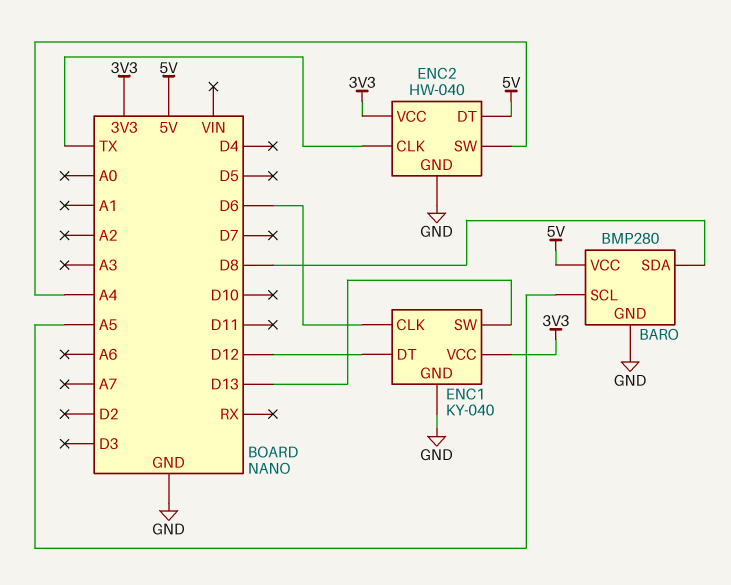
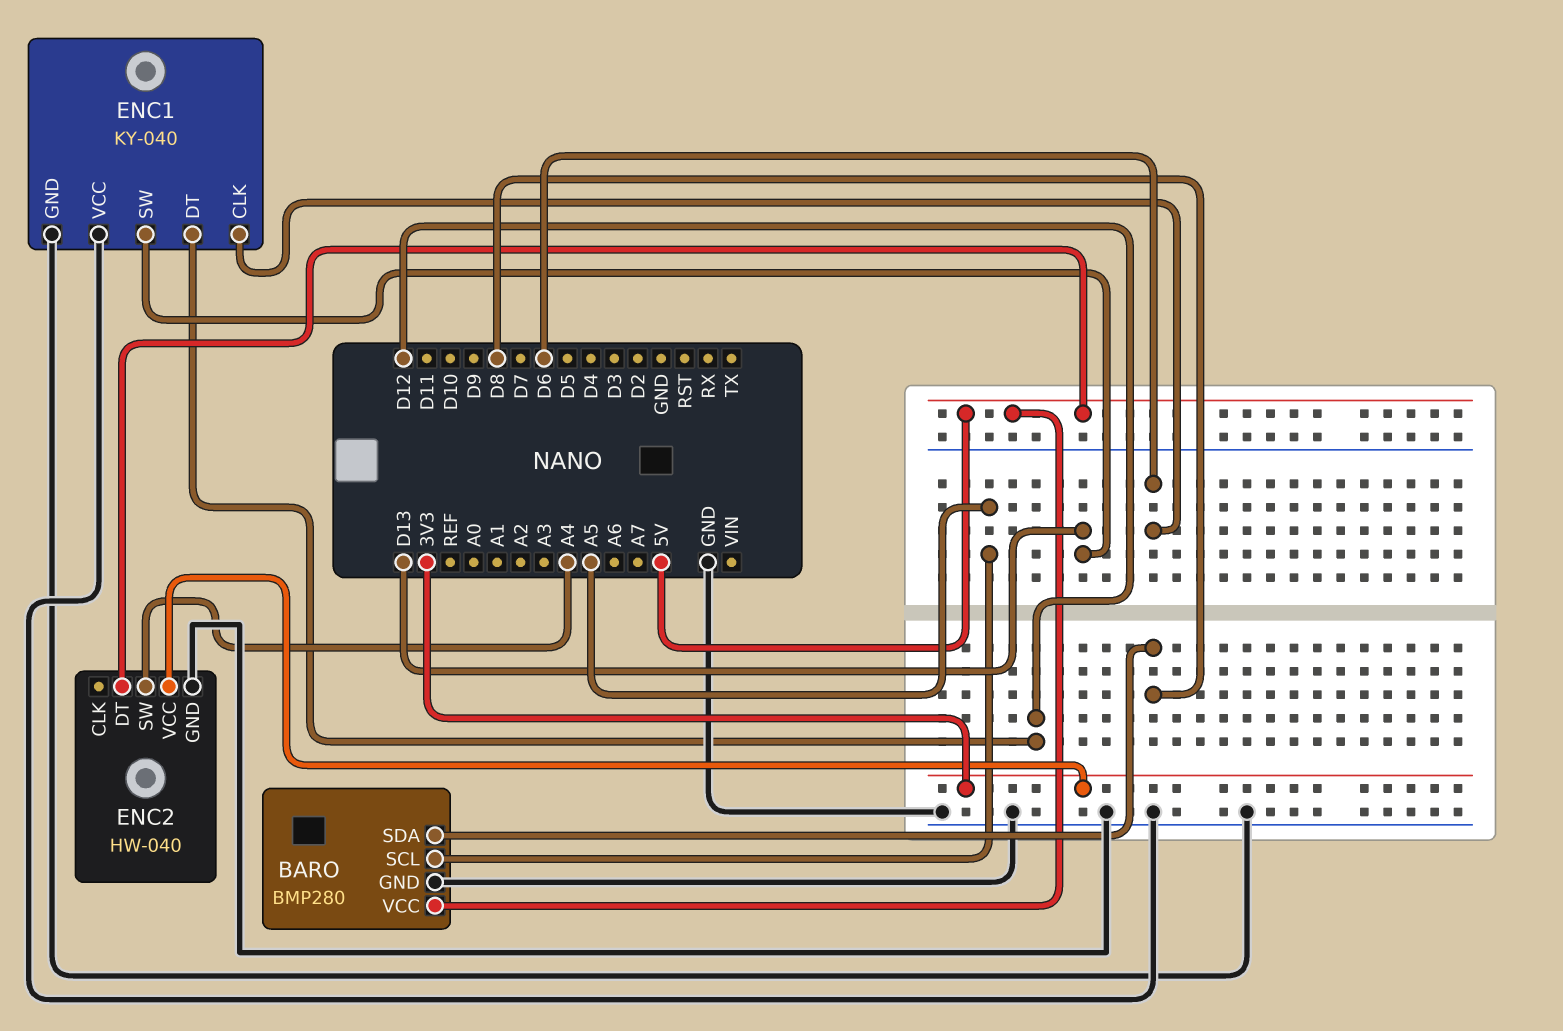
ENC1 pin VCC: 3V3 -> GND
ENC2 pin CLK: TX -> none

